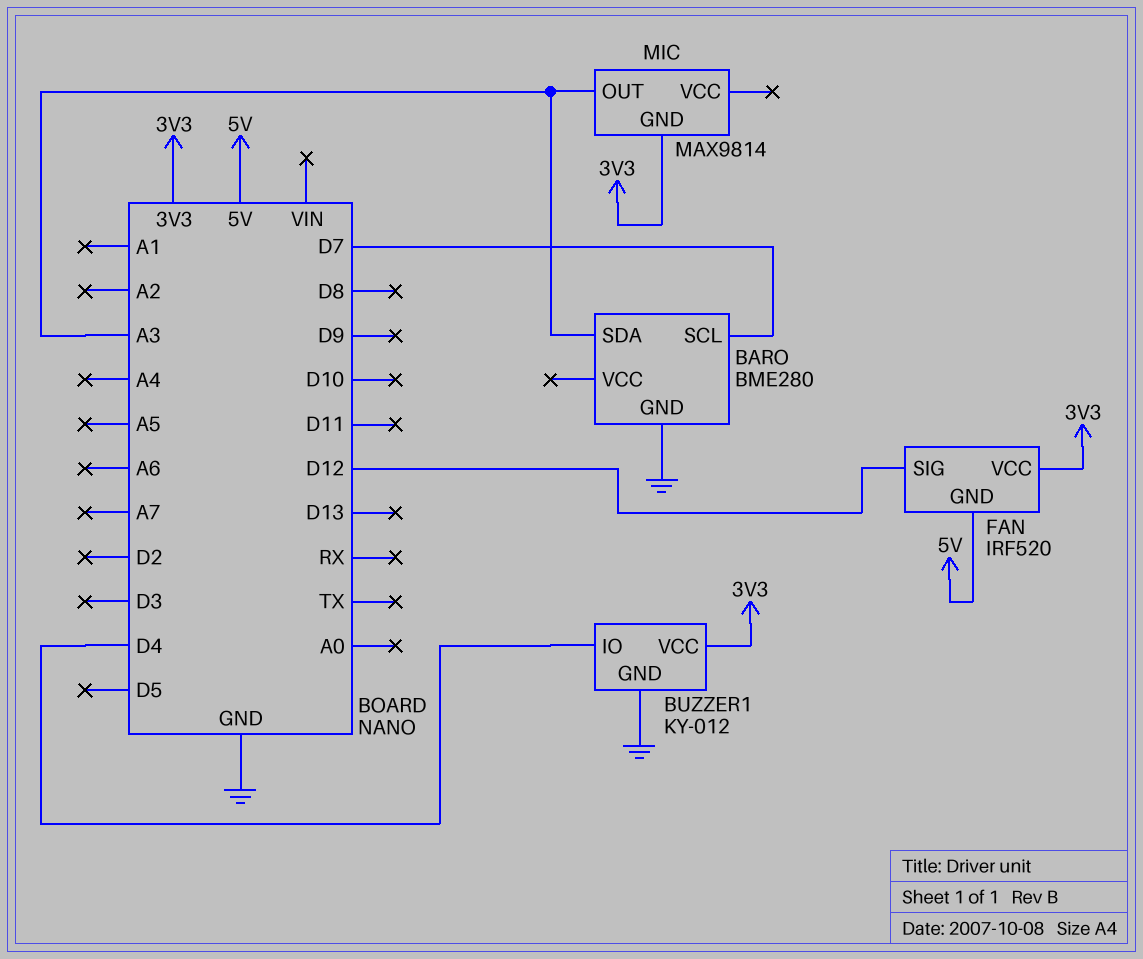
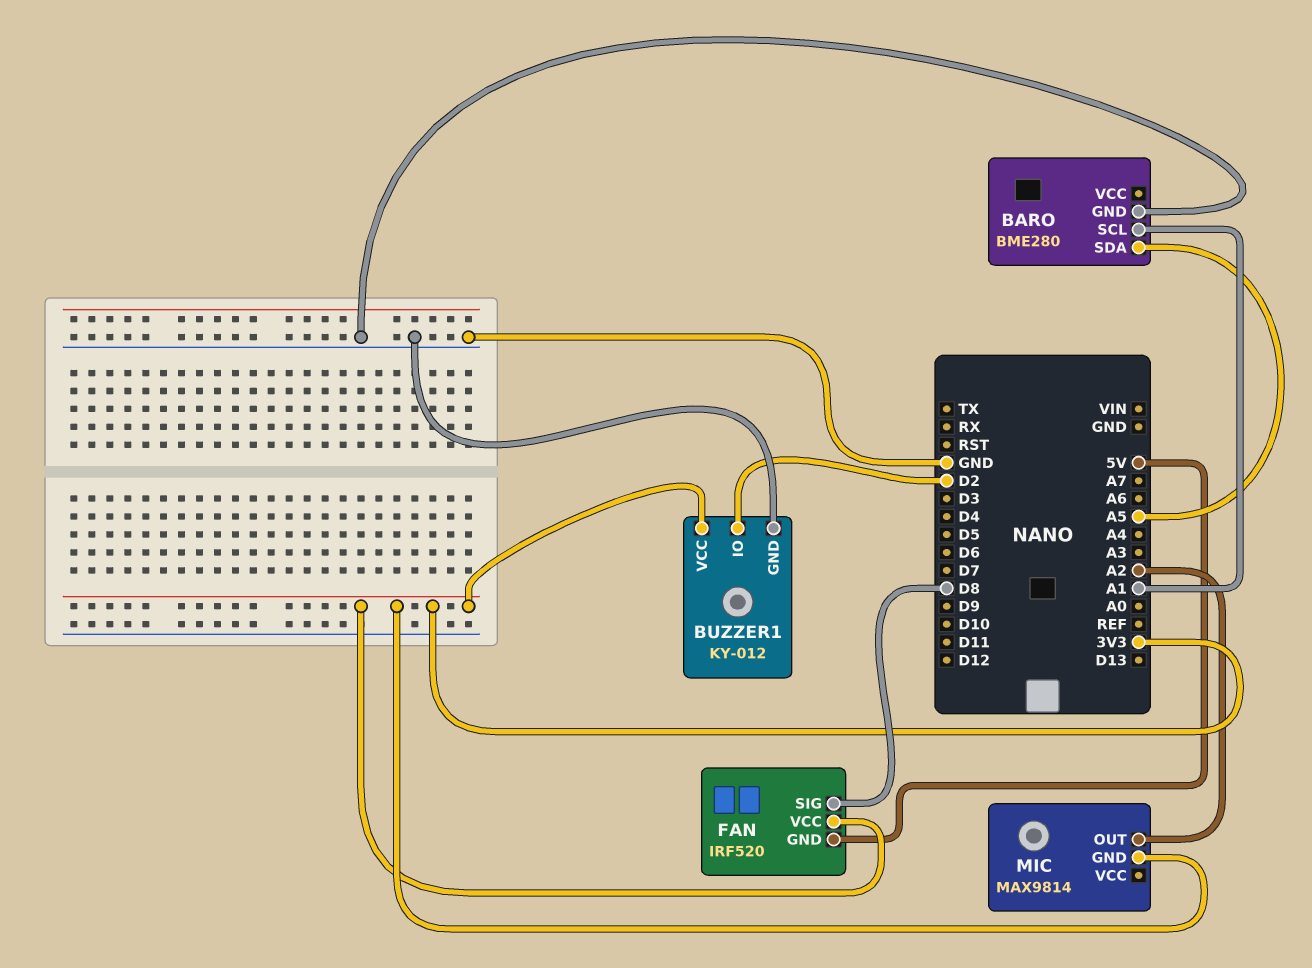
BARO pin SCL: D7 -> A1
BARO pin SDA: A3 -> A5
BUZZER1 pin IO: D4 -> D2
FAN pin SIG: D12 -> D8
MIC pin OUT: A3 -> A2

